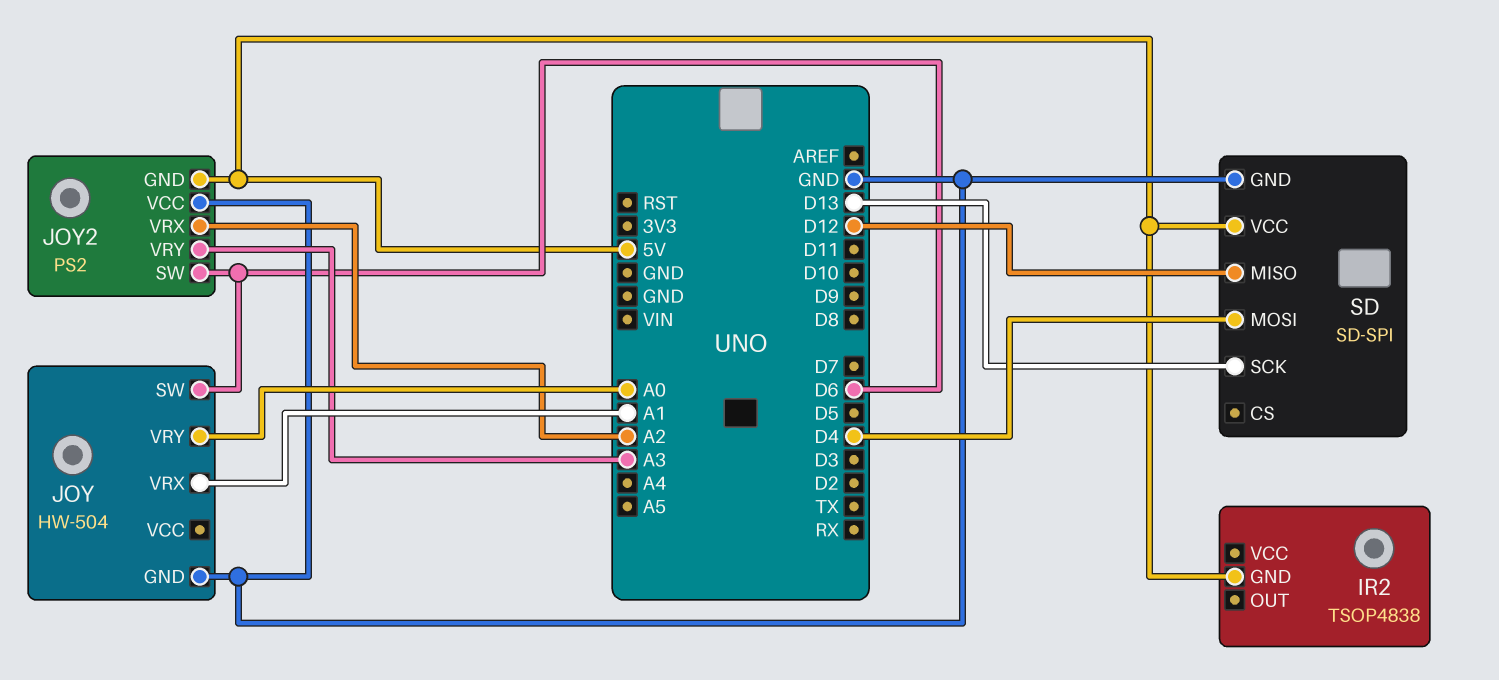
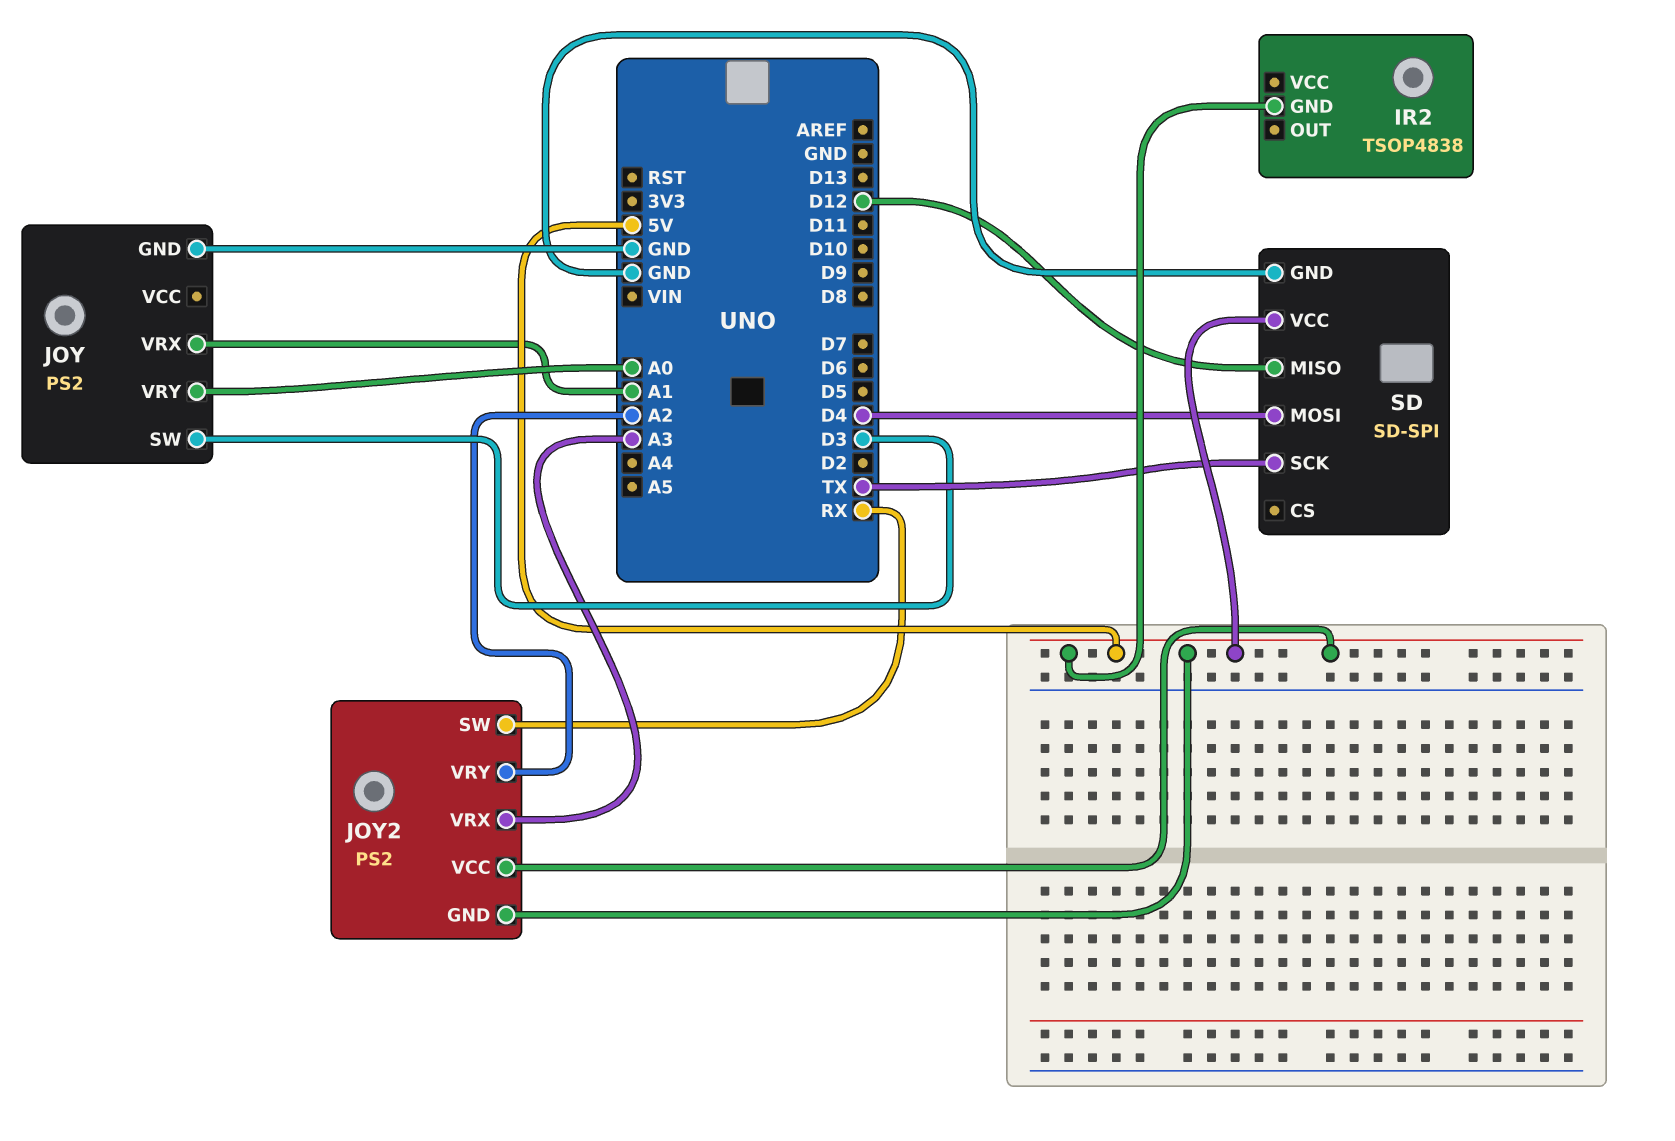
JOY: HW-504 -> PS2
JOY pin SW: D6 -> D3
JOY2 pin SW: D6 -> RX
JOY2 pin VCC: GND -> 5V
JOY2 pin VRX: A2 -> A3
JOY2 pin VRY: A3 -> A2
SD pin SCK: D13 -> TX

